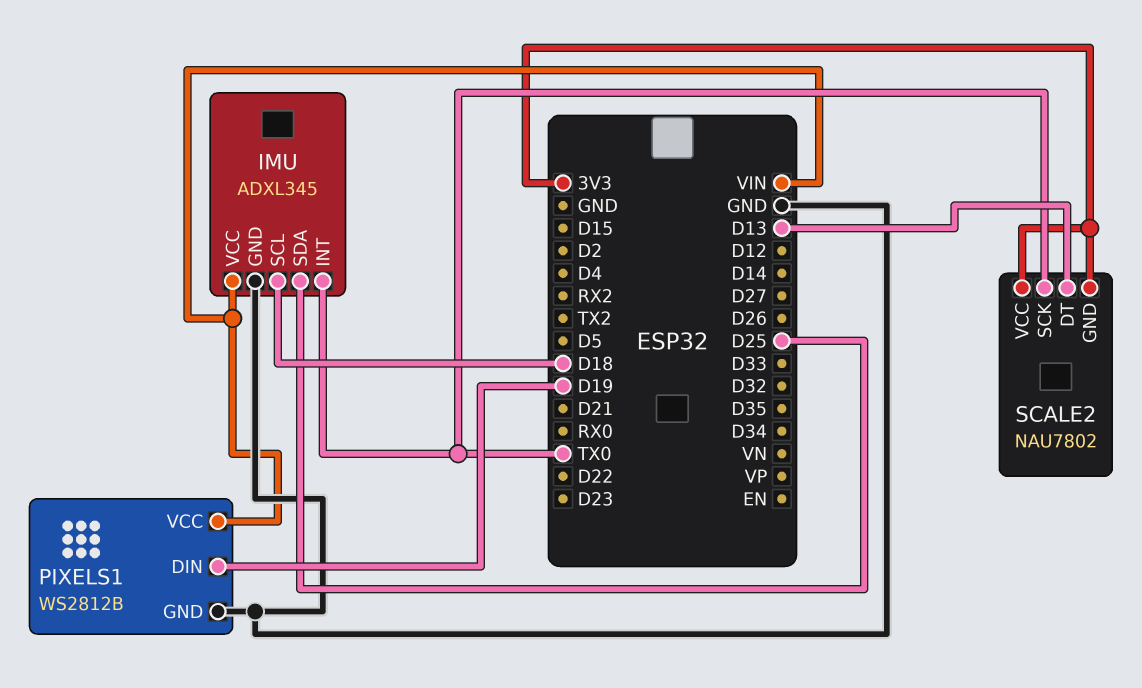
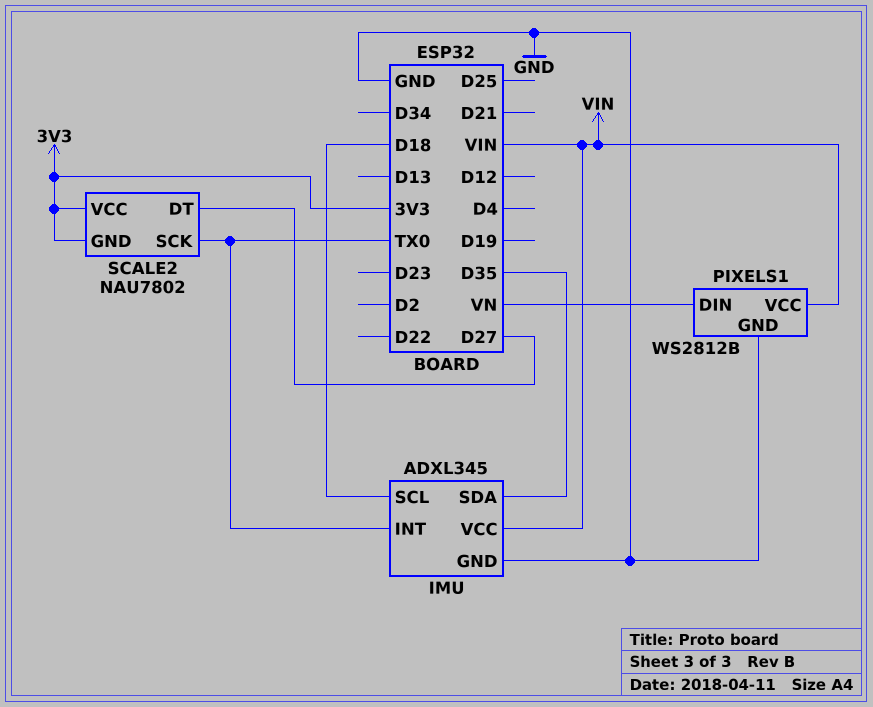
IMU pin SDA: D25 -> D35
PIXELS1 pin DIN: D19 -> VN
SCALE2 pin DT: D13 -> D27

